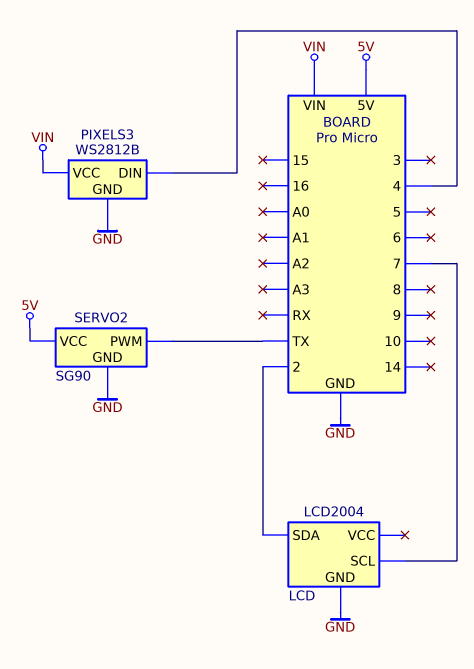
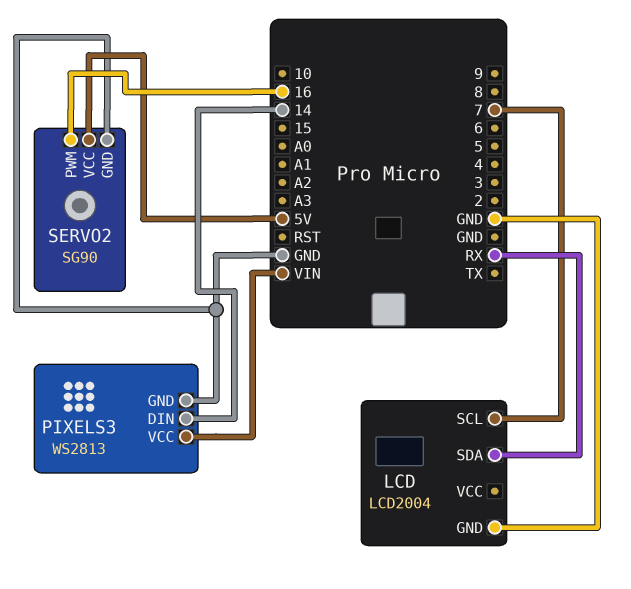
LCD pin SDA: 2 -> RX
PIXELS3: WS2812B -> WS2813
PIXELS3 pin DIN: 4 -> 14
SERVO2 pin PWM: TX -> 16

